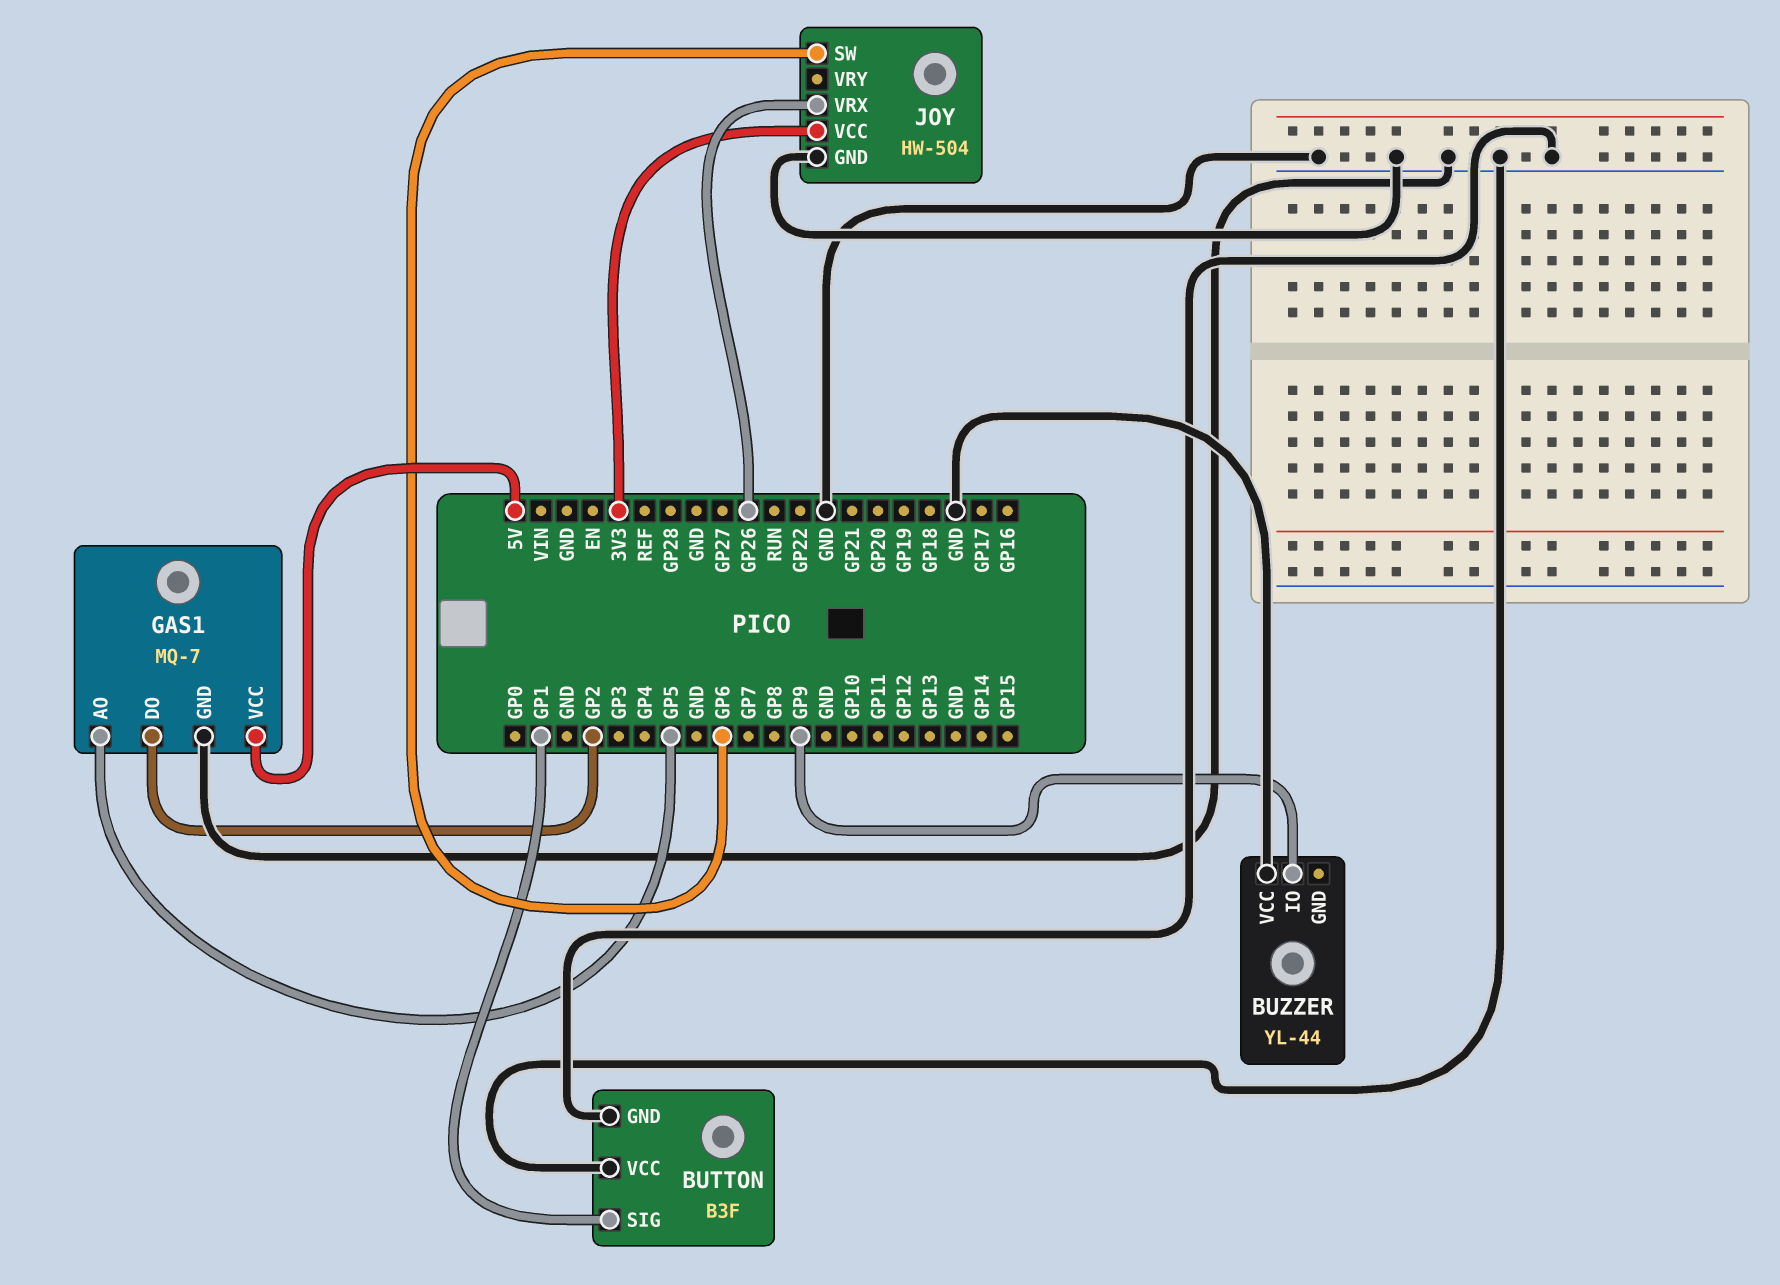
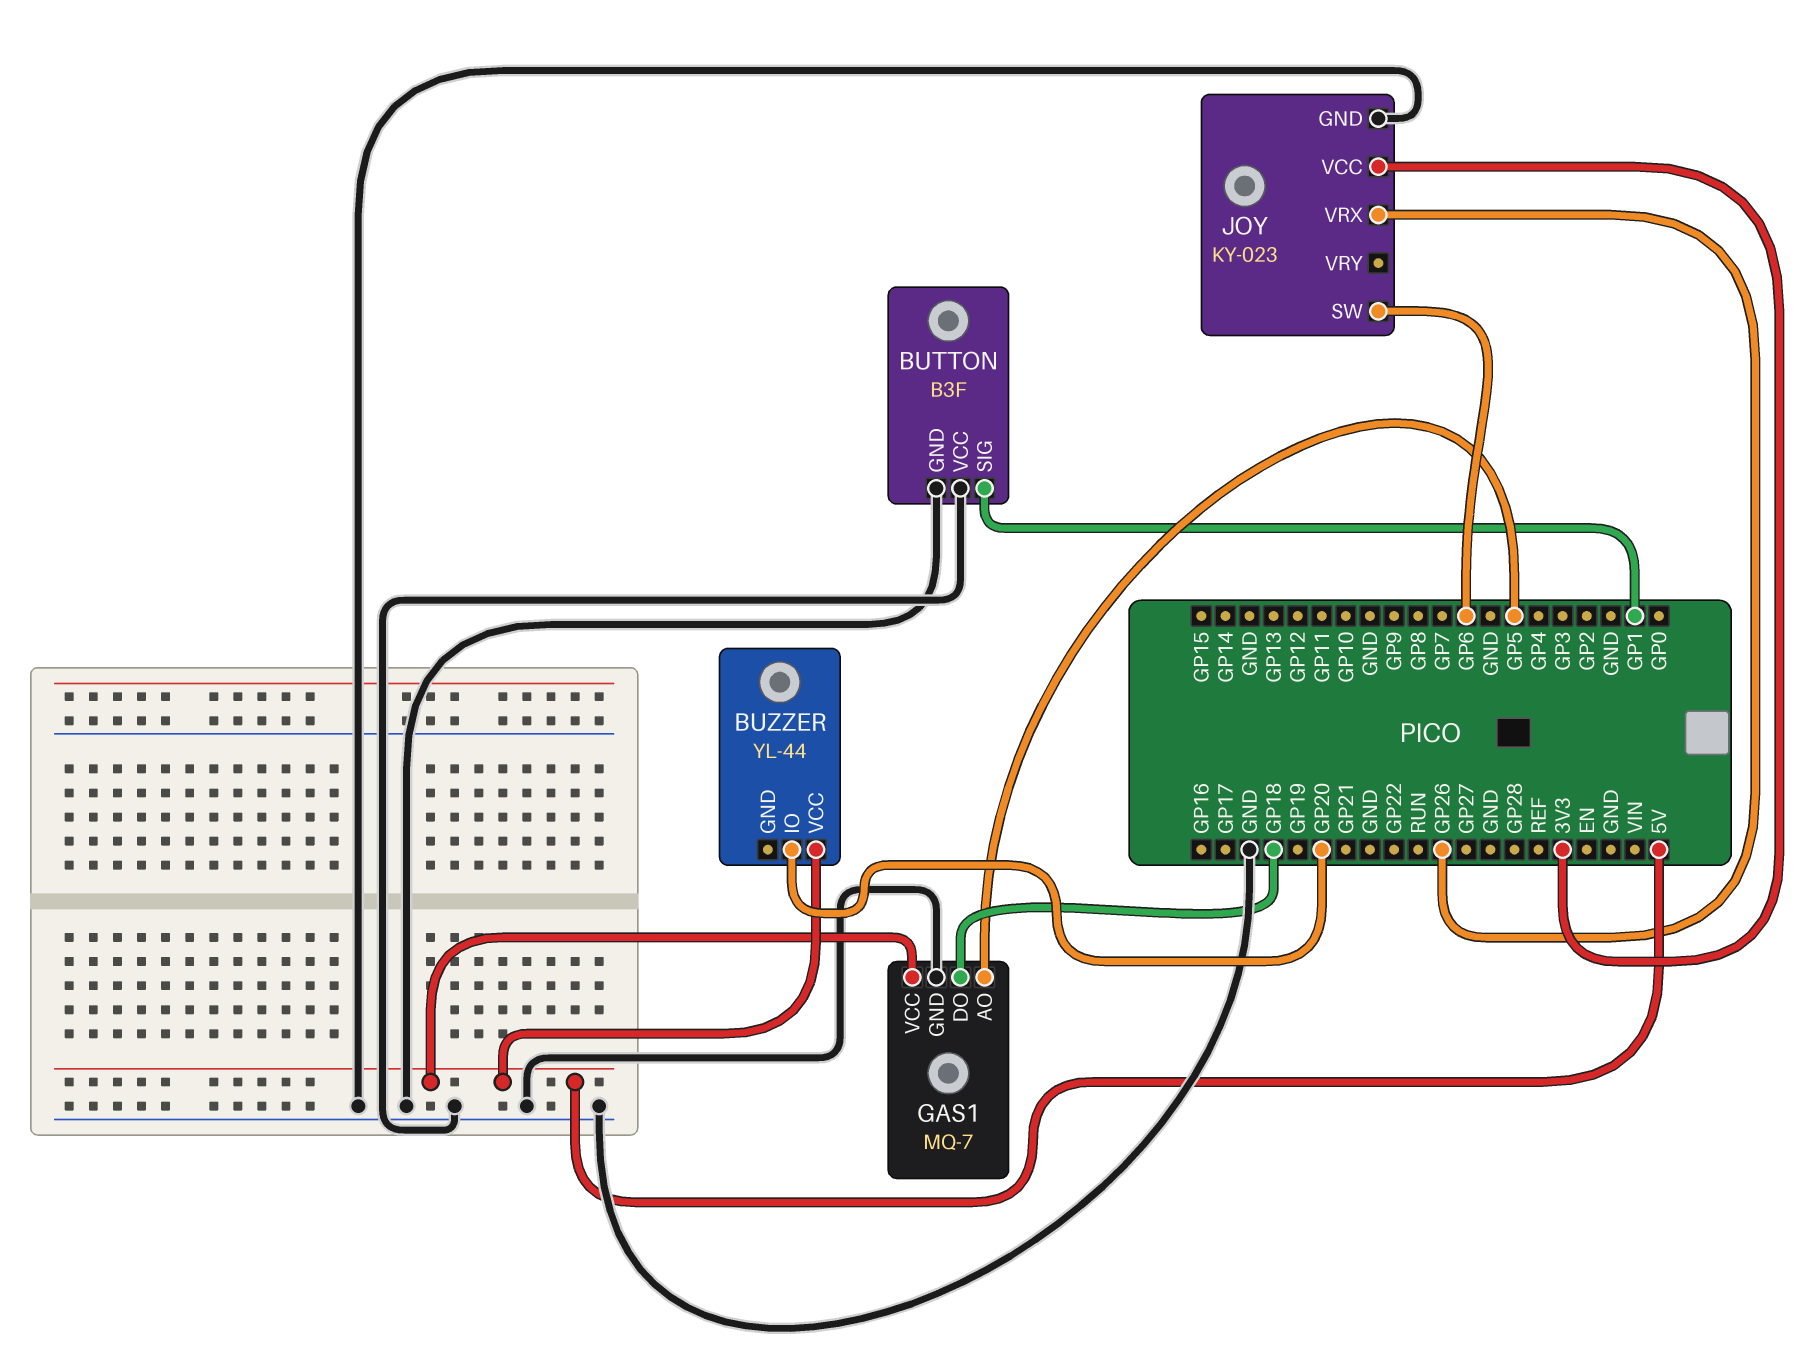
BUZZER pin IO: GP9 -> GP20
BUZZER pin VCC: GND -> 5V
GAS1 pin DO: GP2 -> GP18
JOY: HW-504 -> KY-023

